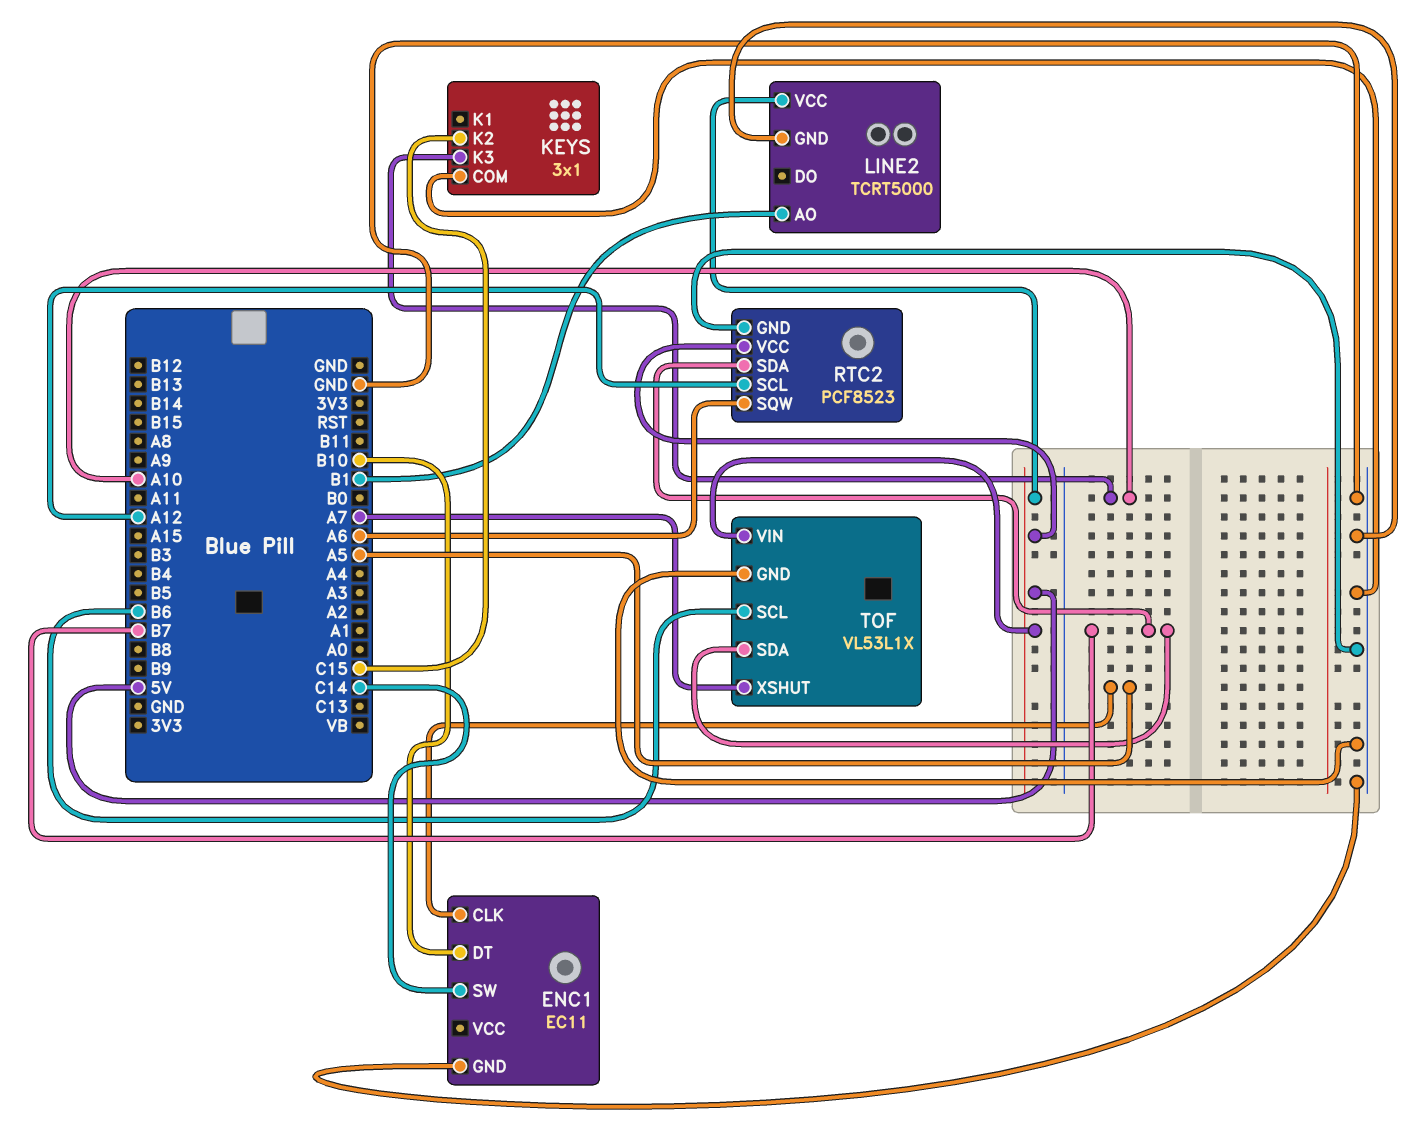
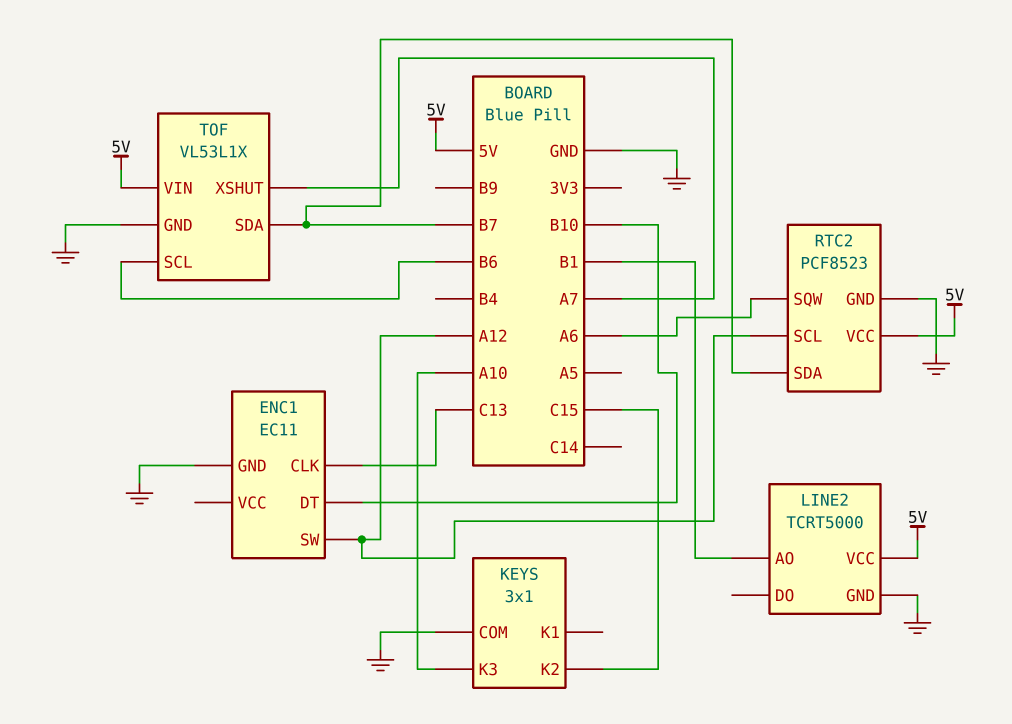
ENC1 pin CLK: A5 -> C13
ENC1 pin SW: C14 -> A12

